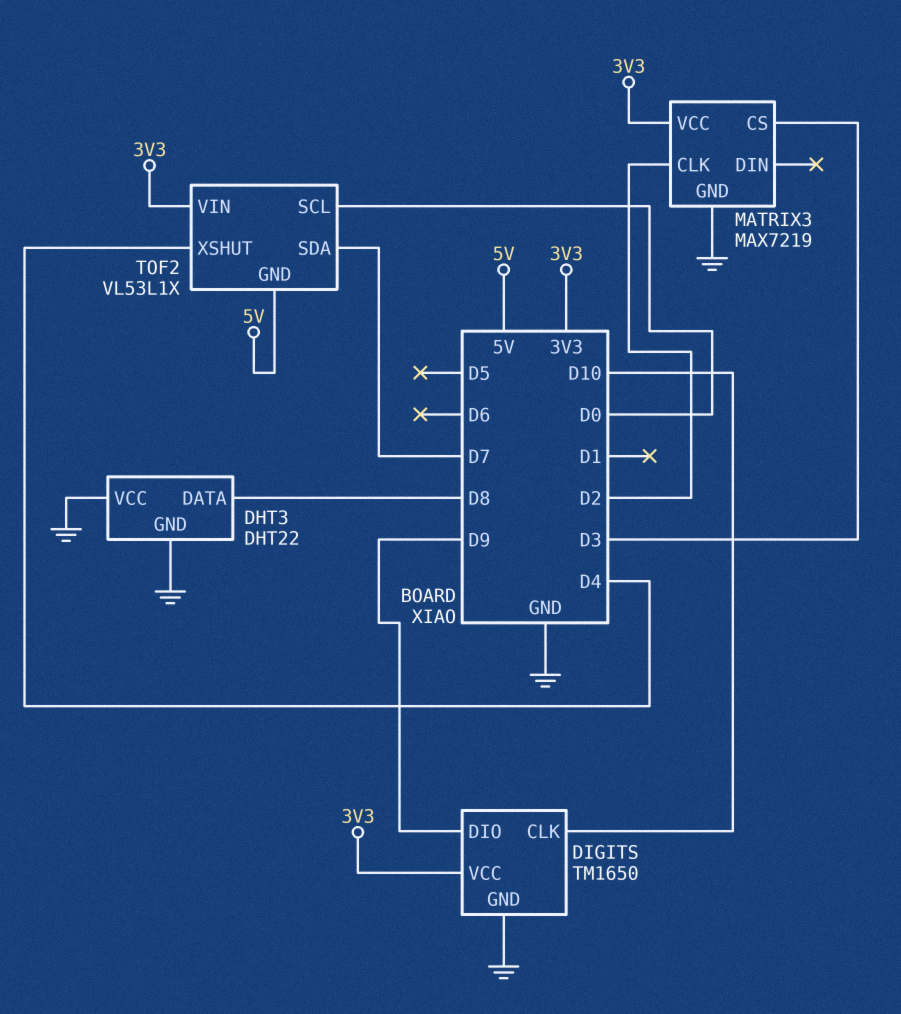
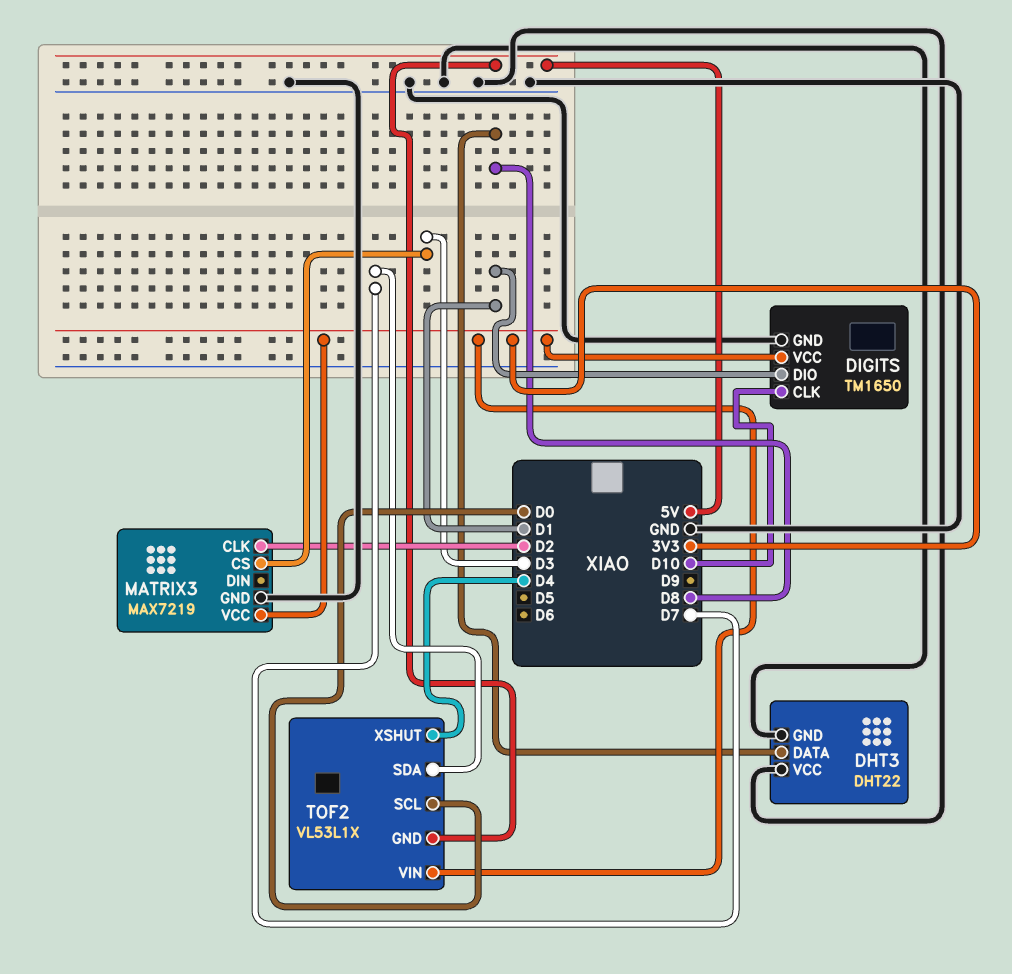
DIGITS pin DIO: D9 -> D1

